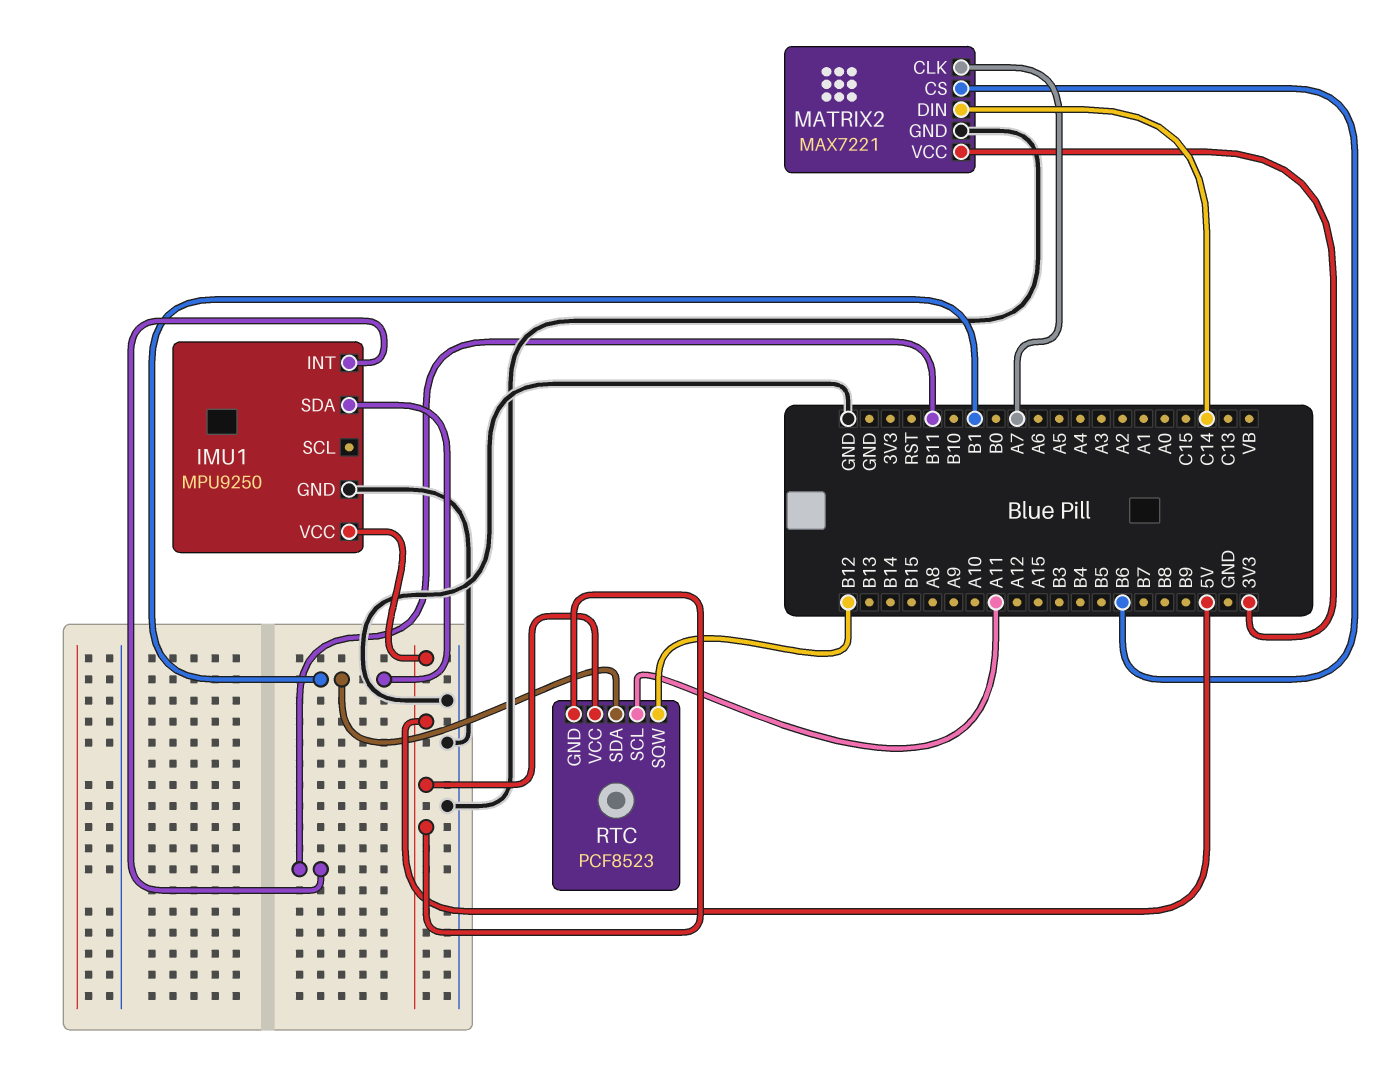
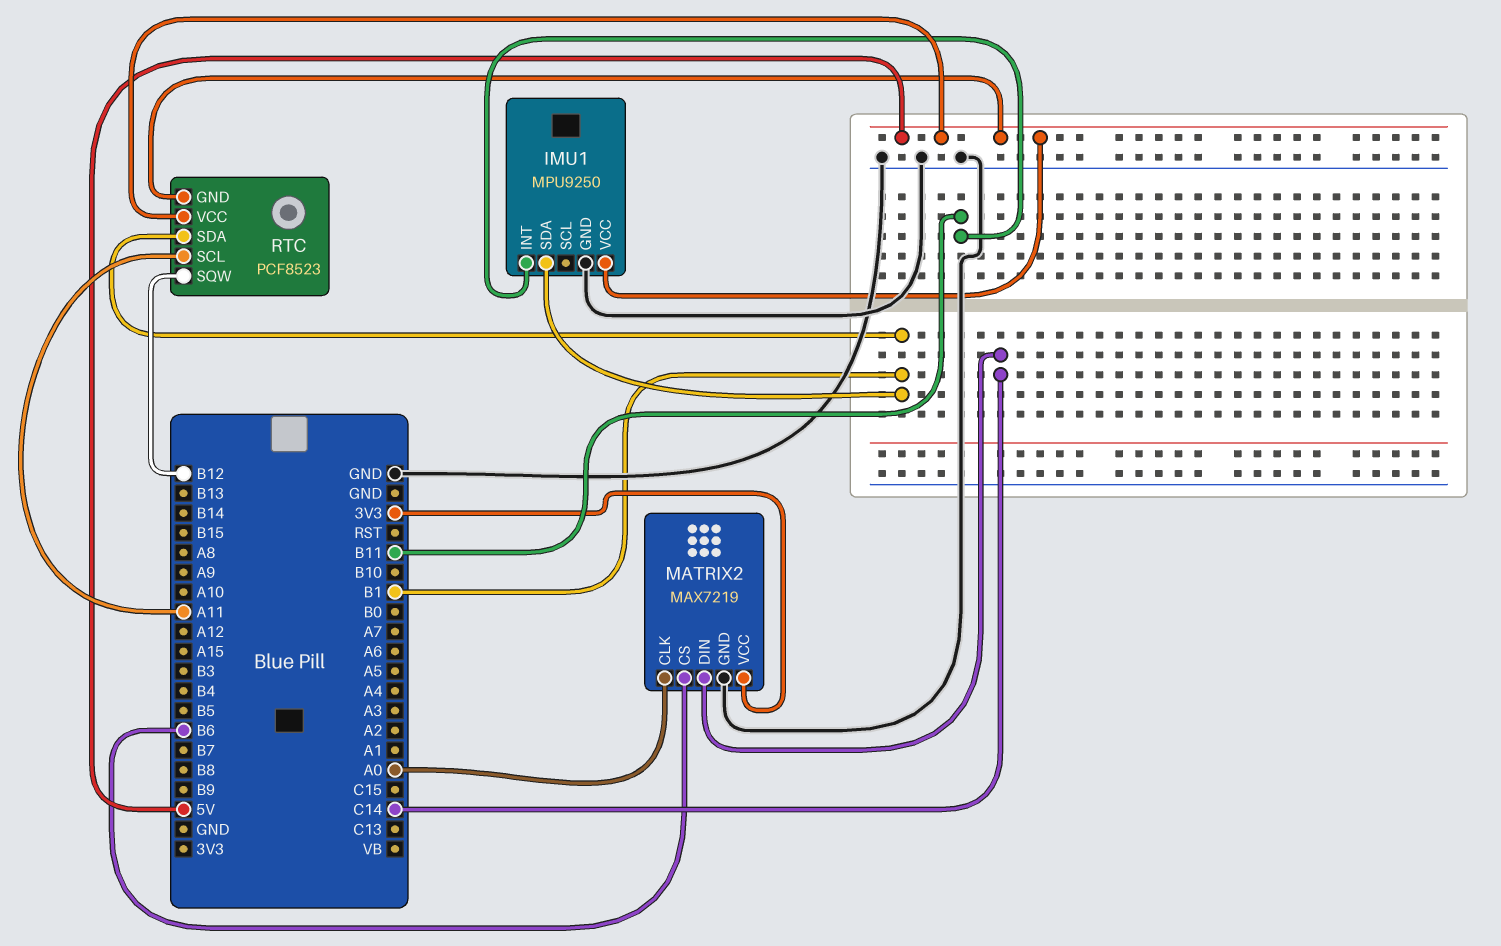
MATRIX2: MAX7221 -> MAX7219
MATRIX2 pin CLK: A7 -> A0

